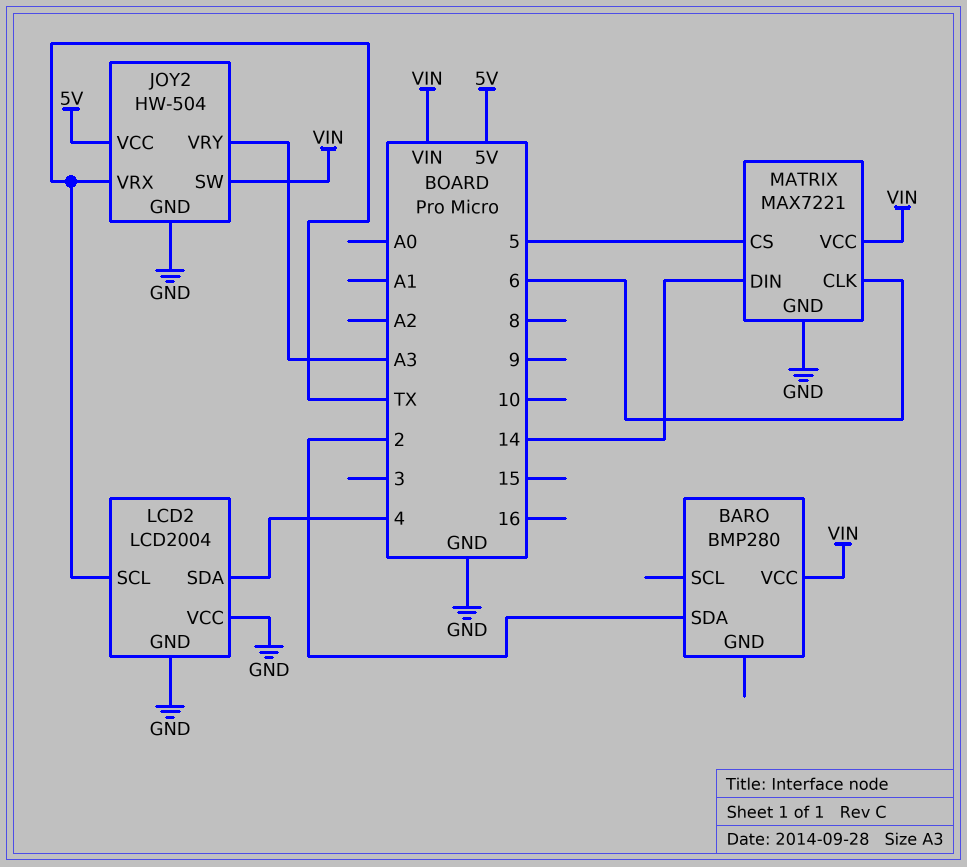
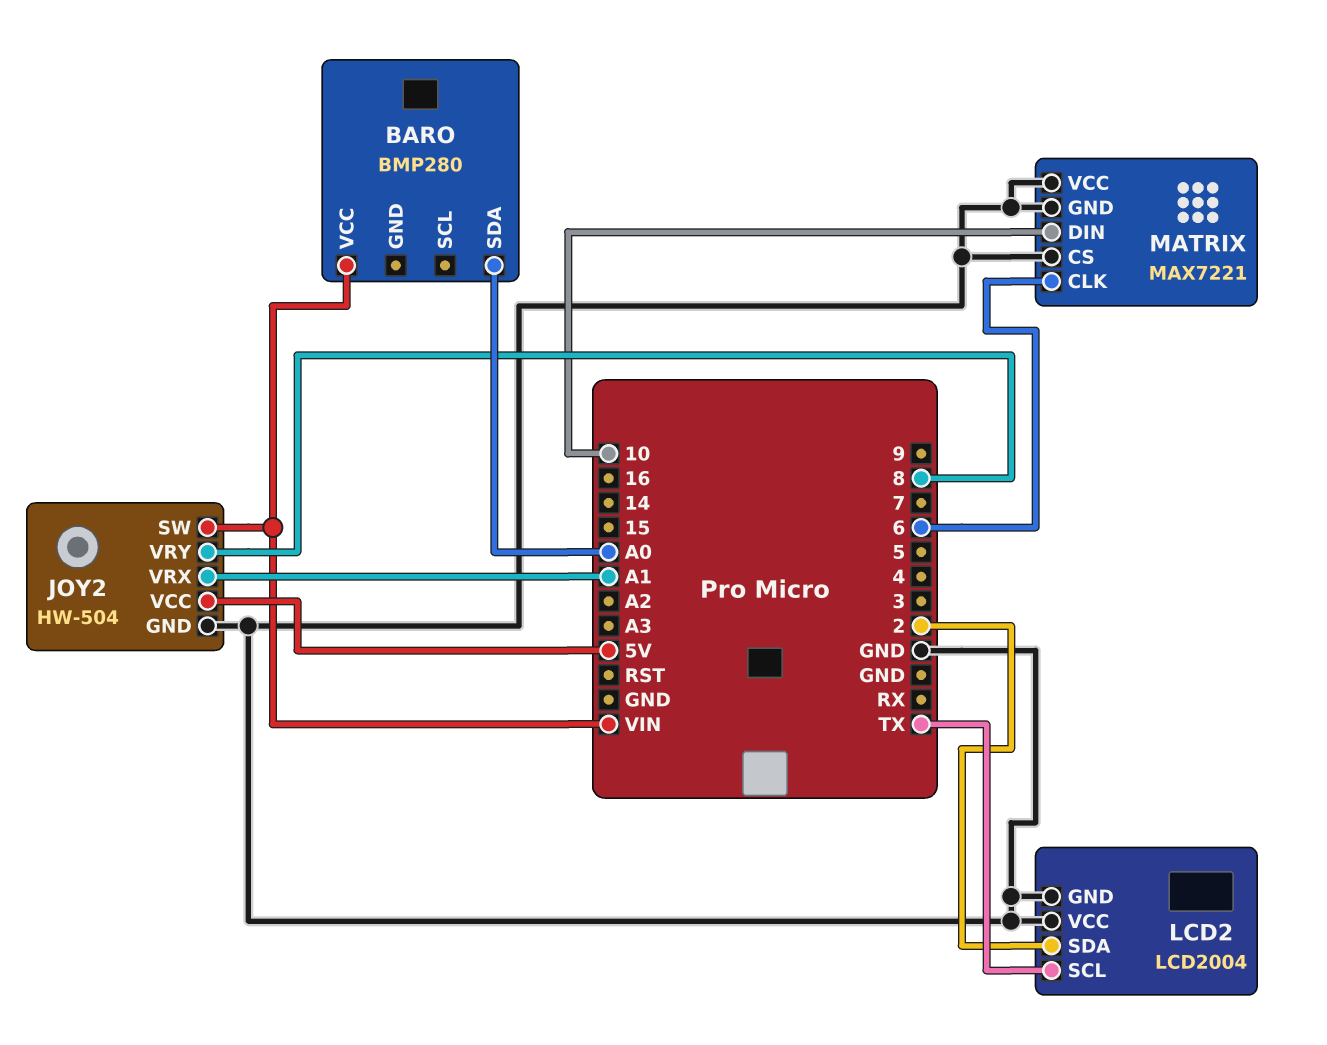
BARO pin SDA: 2 -> A0
JOY2 pin VRX: TX -> A1
JOY2 pin VRY: A3 -> 8
LCD2 pin SDA: 4 -> 2
MATRIX pin CS: 5 -> GND
MATRIX pin DIN: 14 -> 10
MATRIX pin VCC: VIN -> GND

